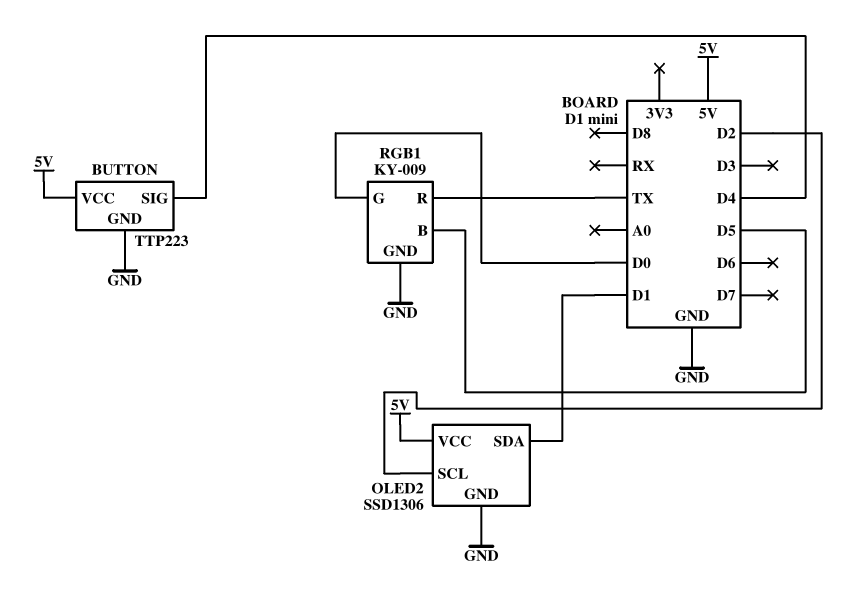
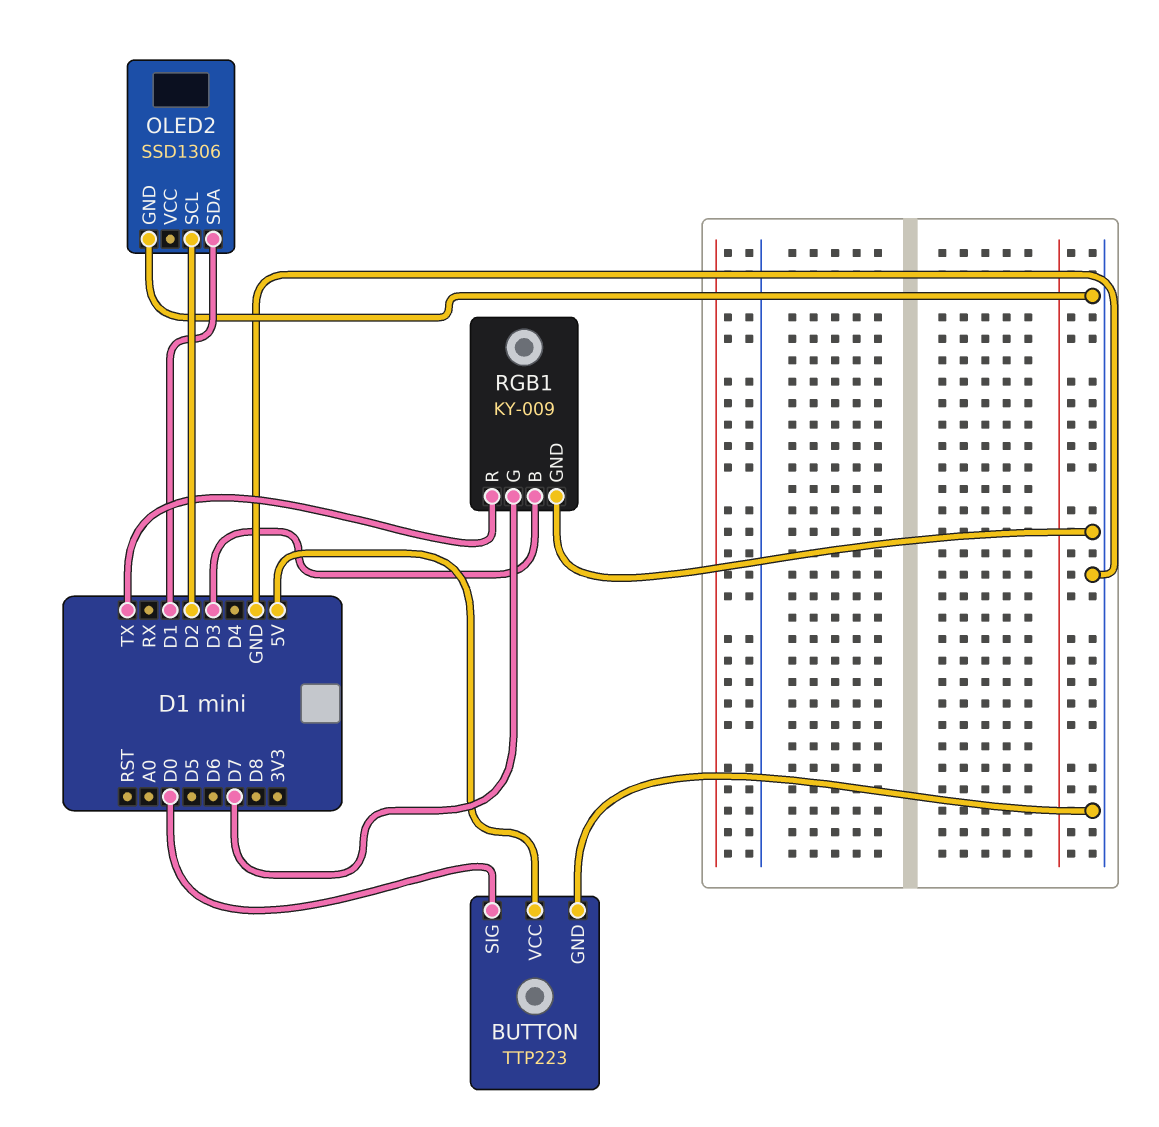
BUTTON pin SIG: D4 -> D0
OLED2 pin VCC: 5V -> none
RGB1 pin B: D5 -> D3
RGB1 pin G: D0 -> D7

